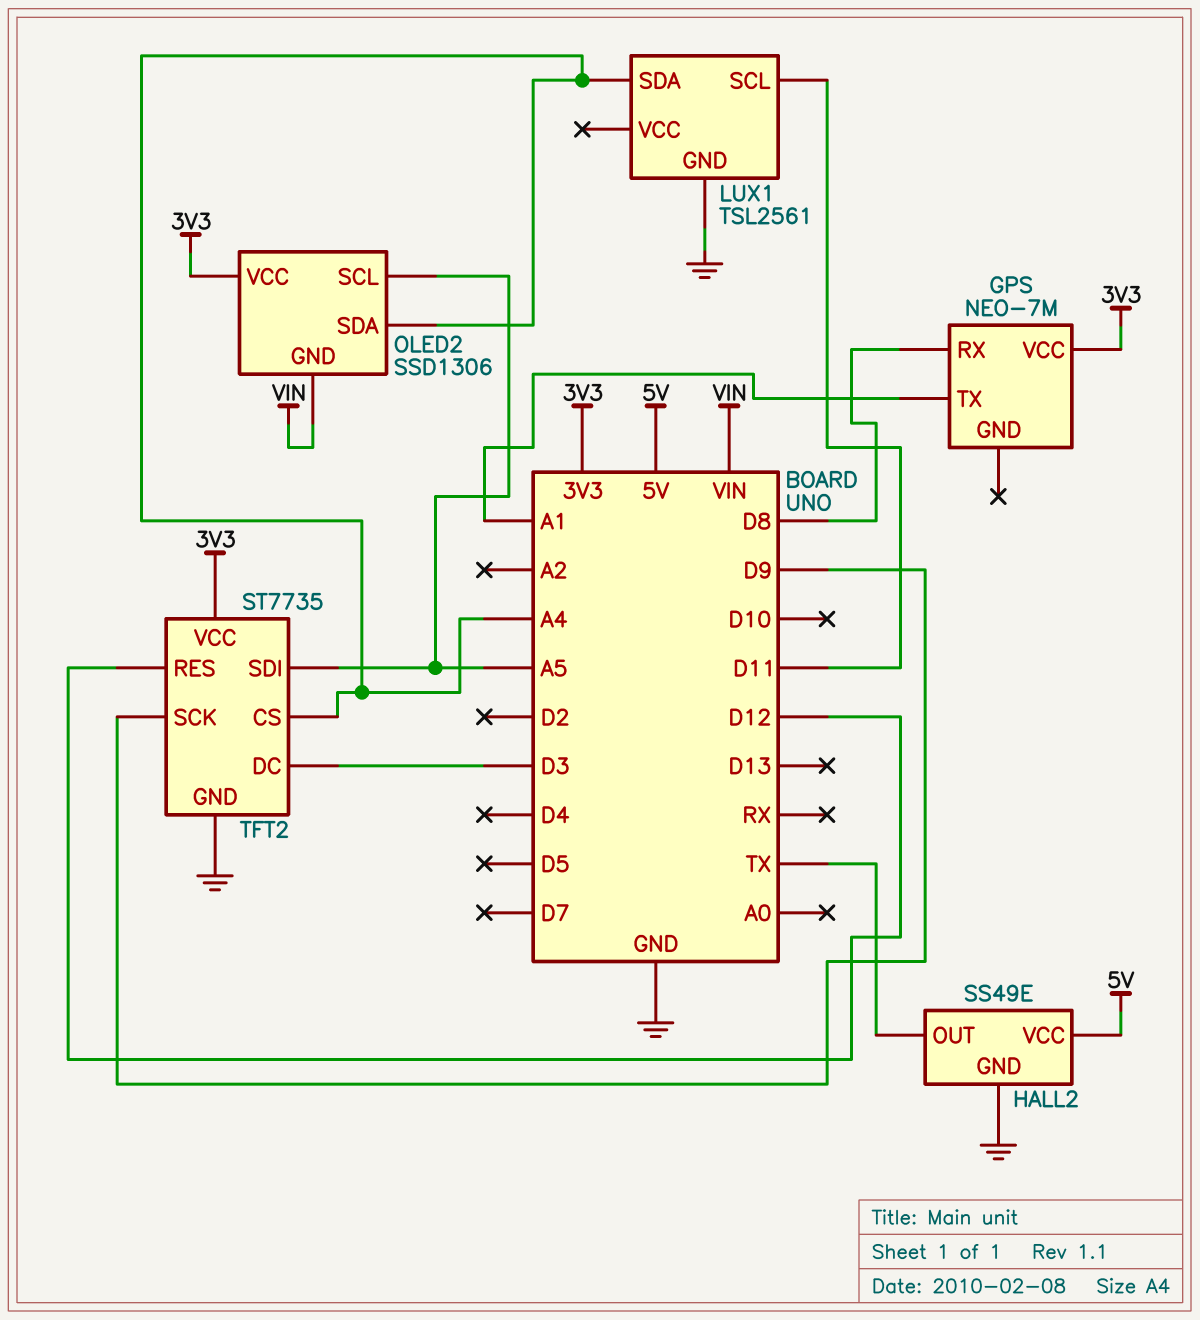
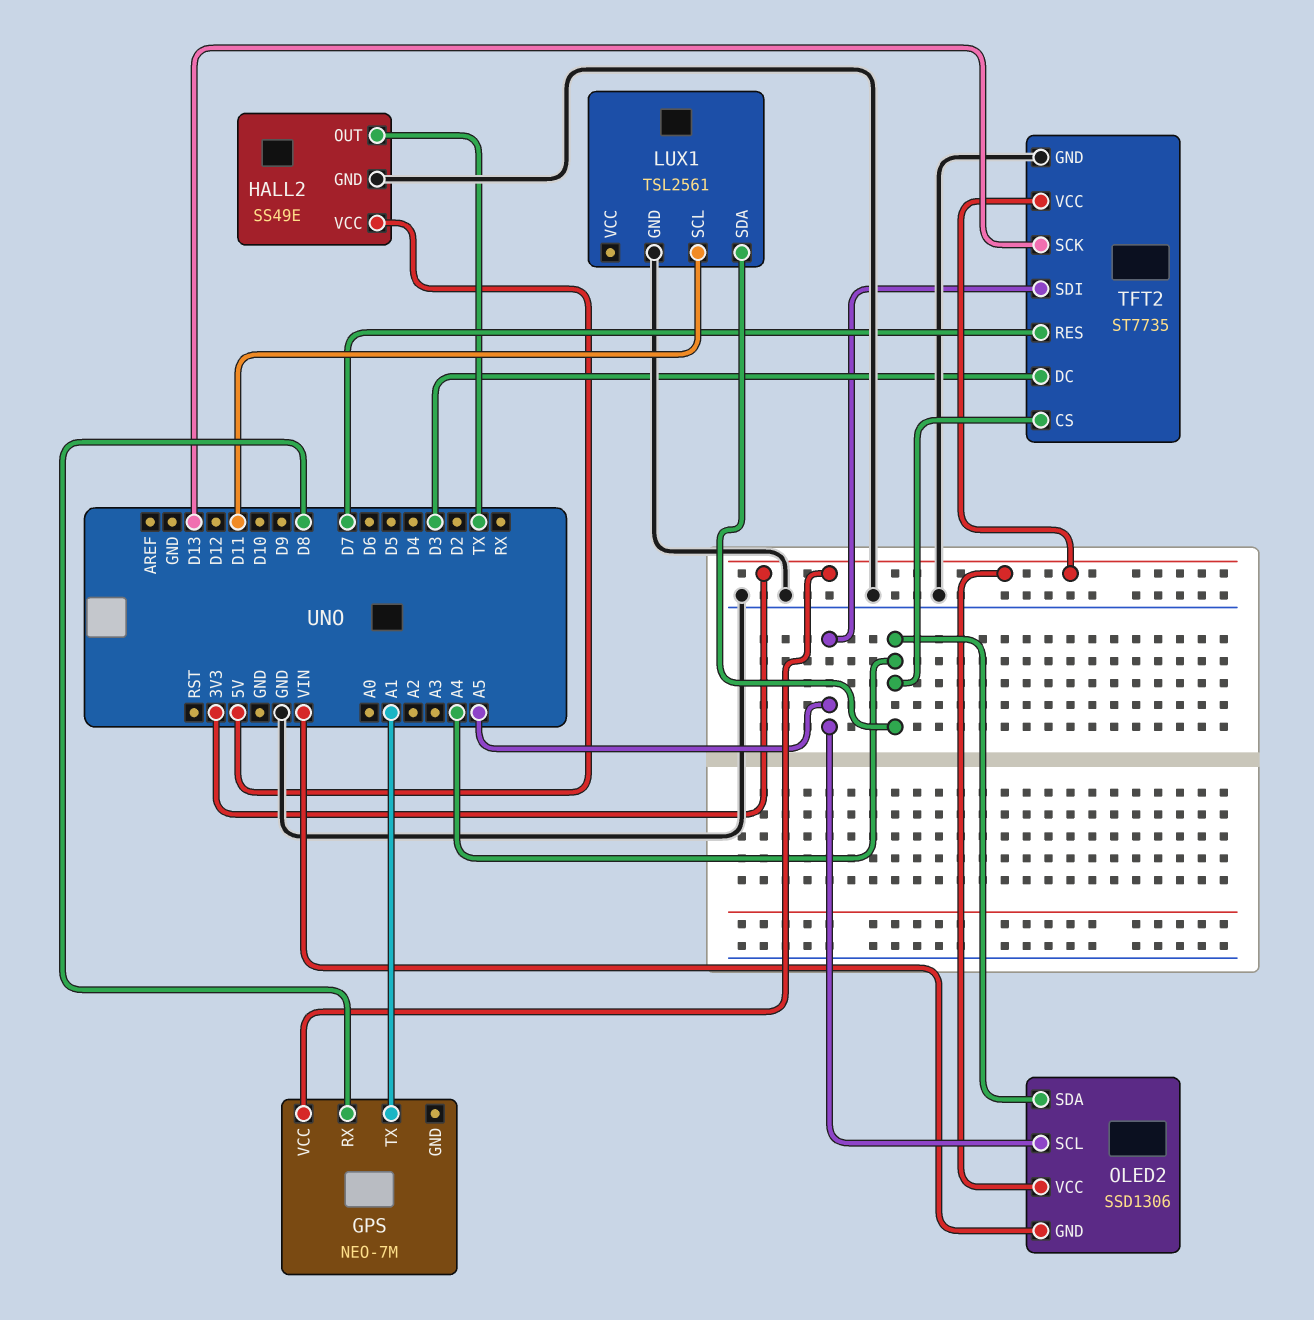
TFT2 pin RES: D12 -> D7
TFT2 pin SCK: D9 -> D13

